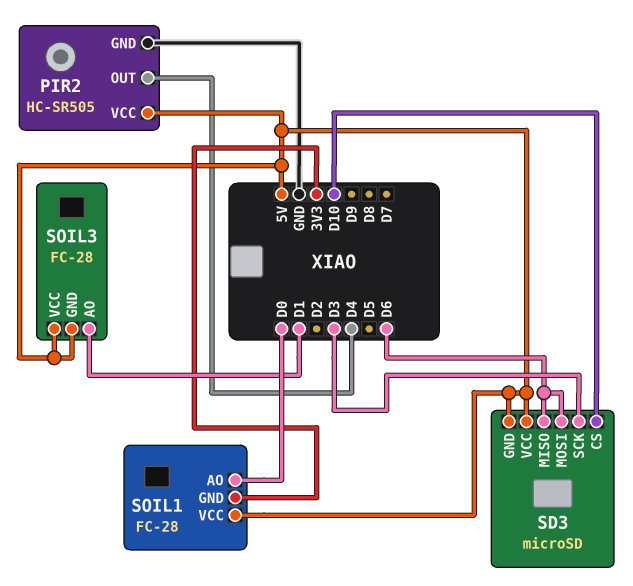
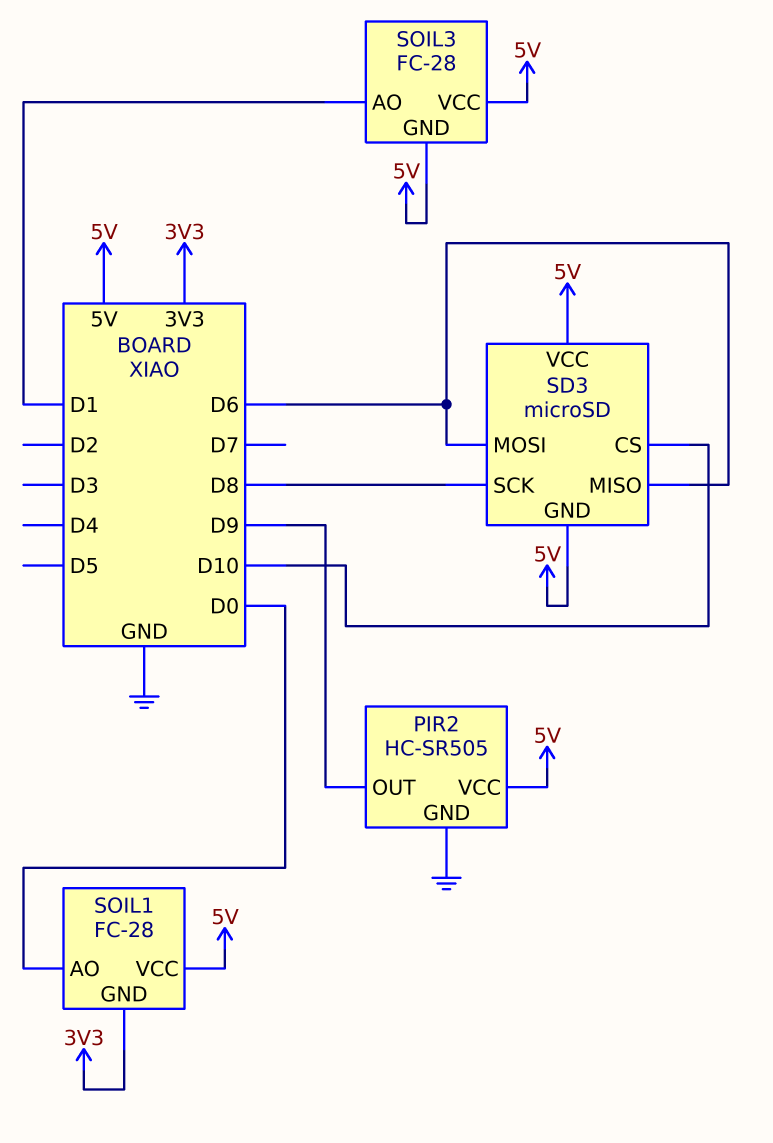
PIR2 pin OUT: D4 -> D9
SD3 pin SCK: D3 -> D8

